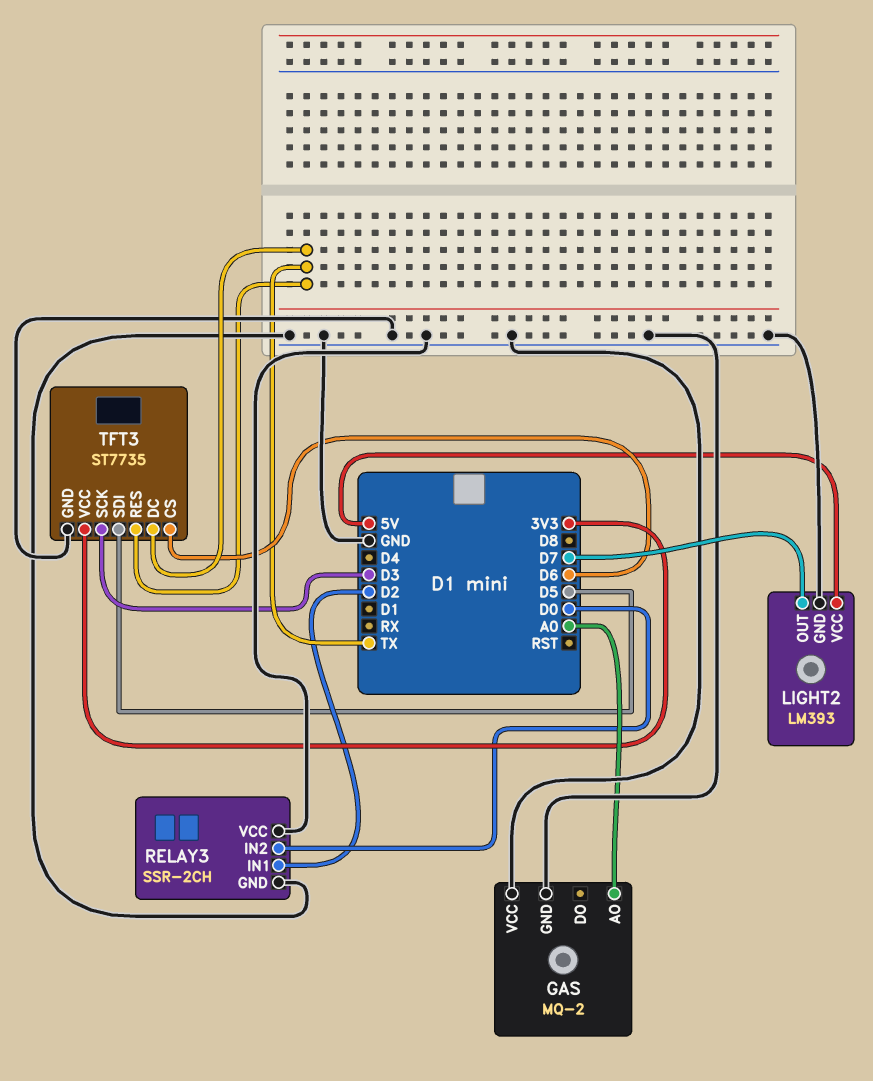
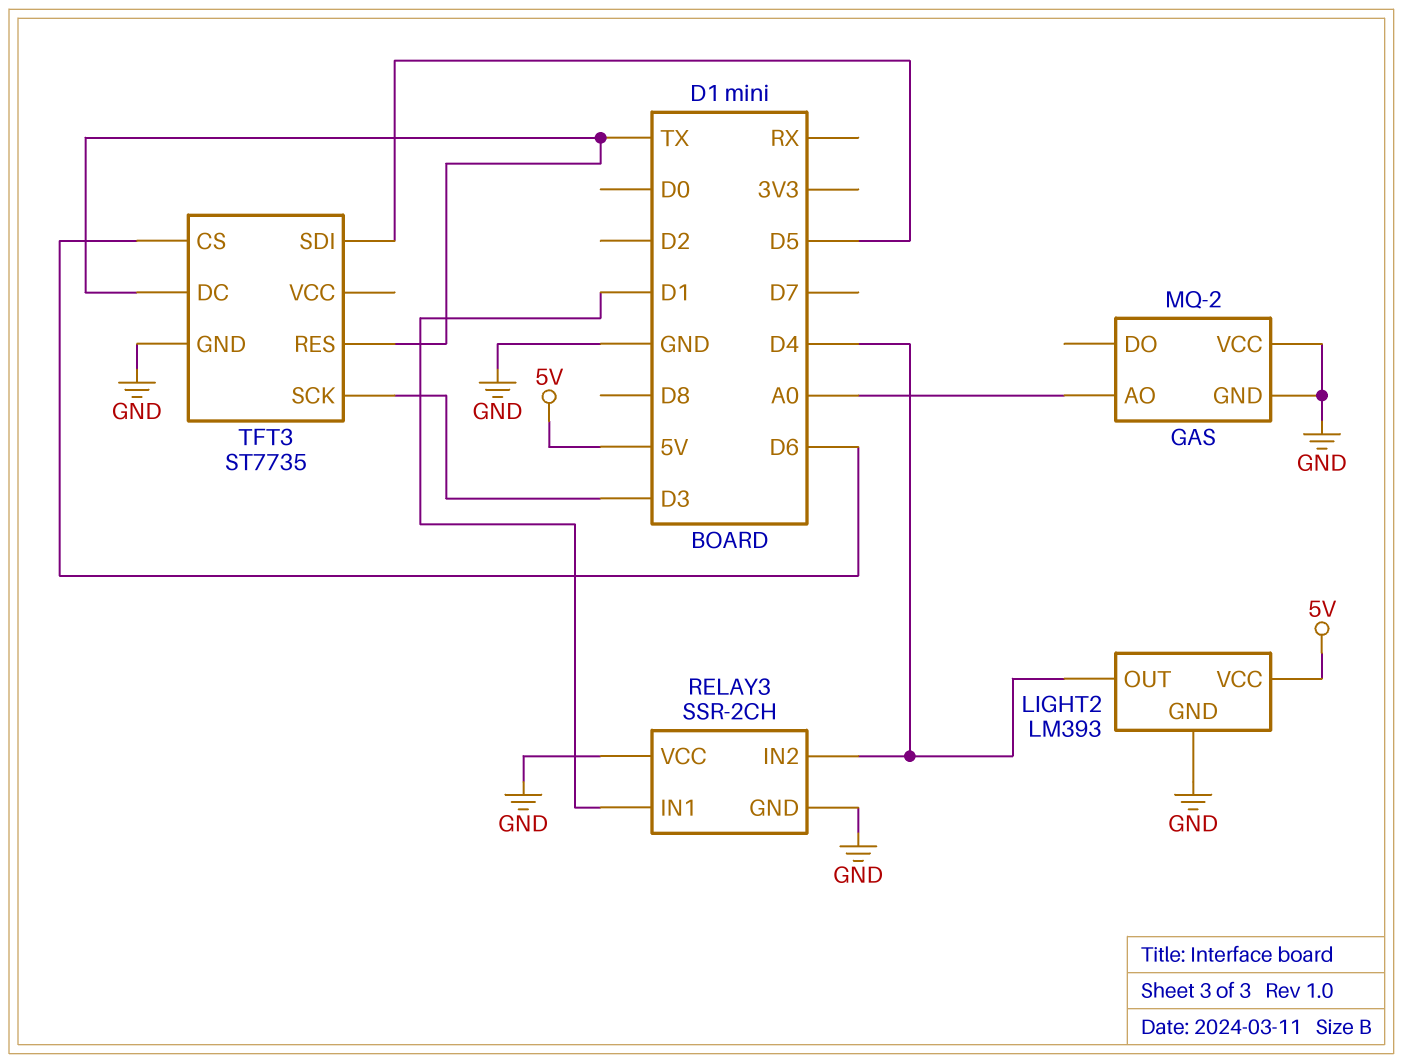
LIGHT2 pin OUT: D7 -> D4
RELAY3 pin IN1: D2 -> D1
RELAY3 pin IN2: D0 -> D4
TFT3 pin VCC: 3V3 -> none

